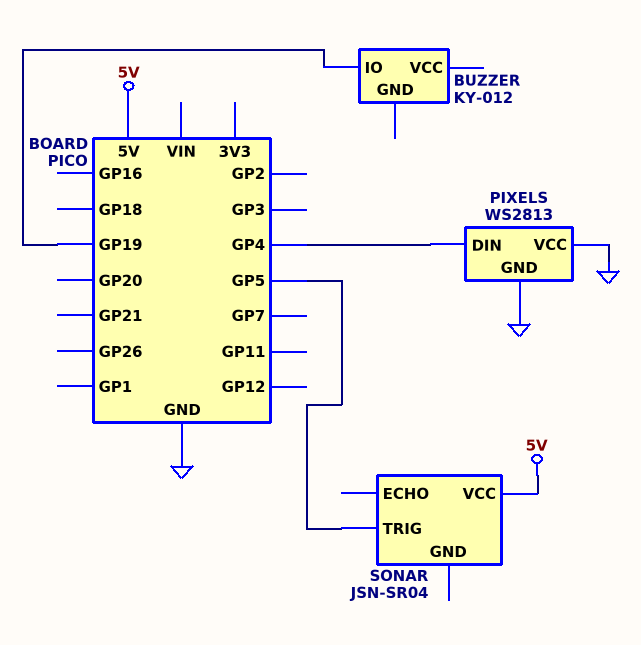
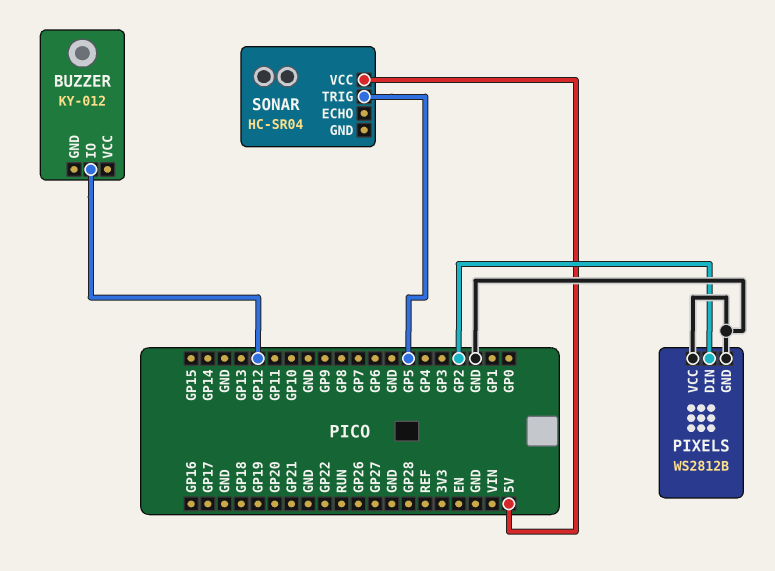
BUZZER pin IO: GP19 -> GP12
PIXELS: WS2813 -> WS2812B
PIXELS pin DIN: GP4 -> GP2
SONAR: JSN-SR04 -> HC-SR04

